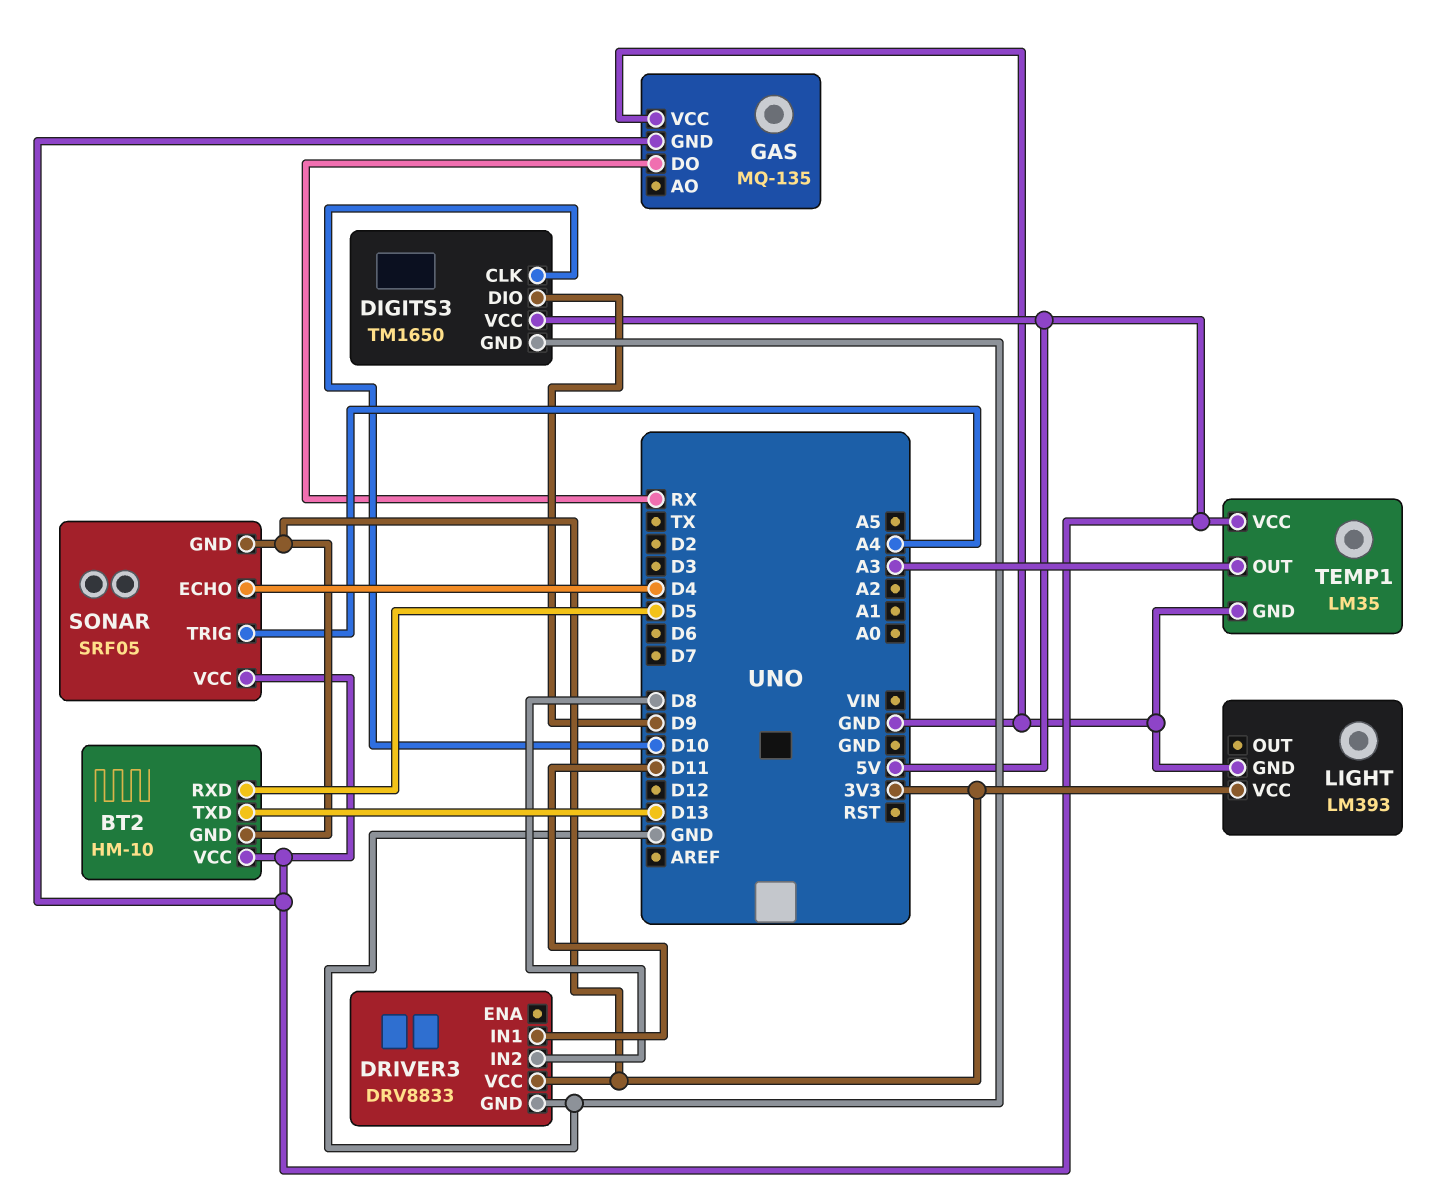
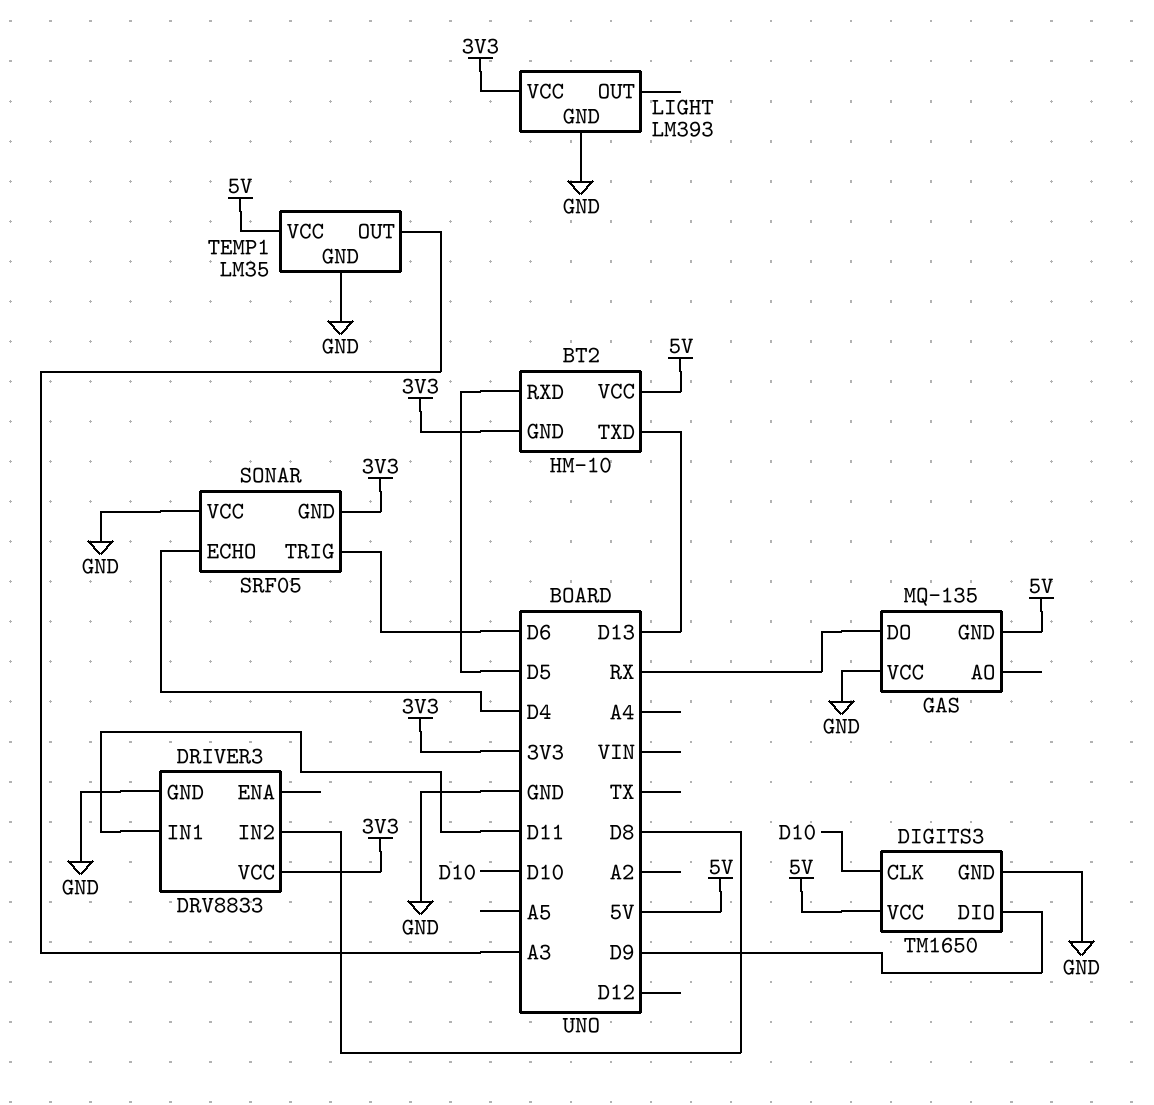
SONAR pin TRIG: A4 -> D6
SONAR pin VCC: 5V -> GND

